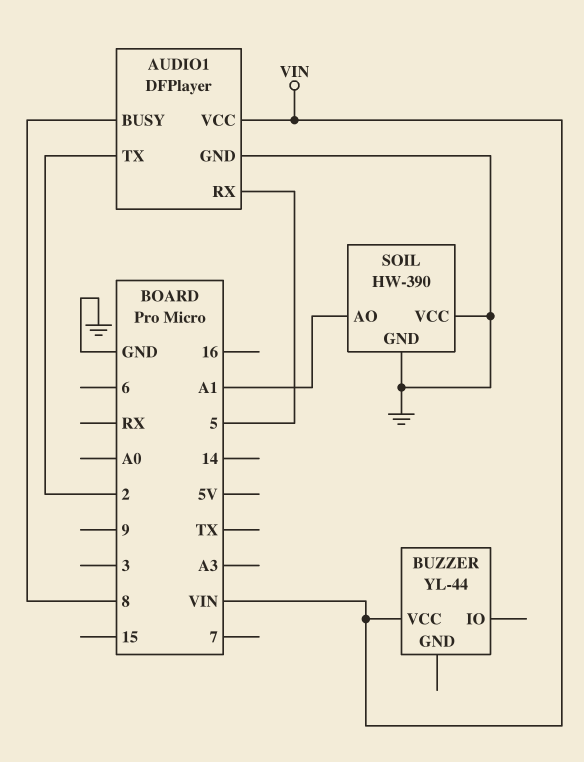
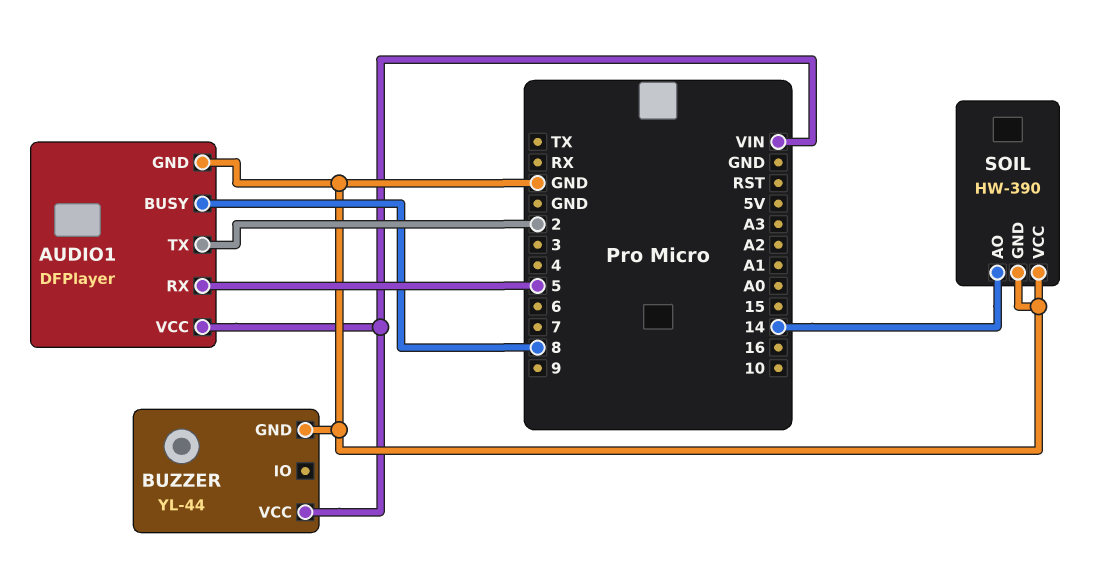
BUZZER pin GND: none -> GND
SOIL pin AO: A1 -> 14

